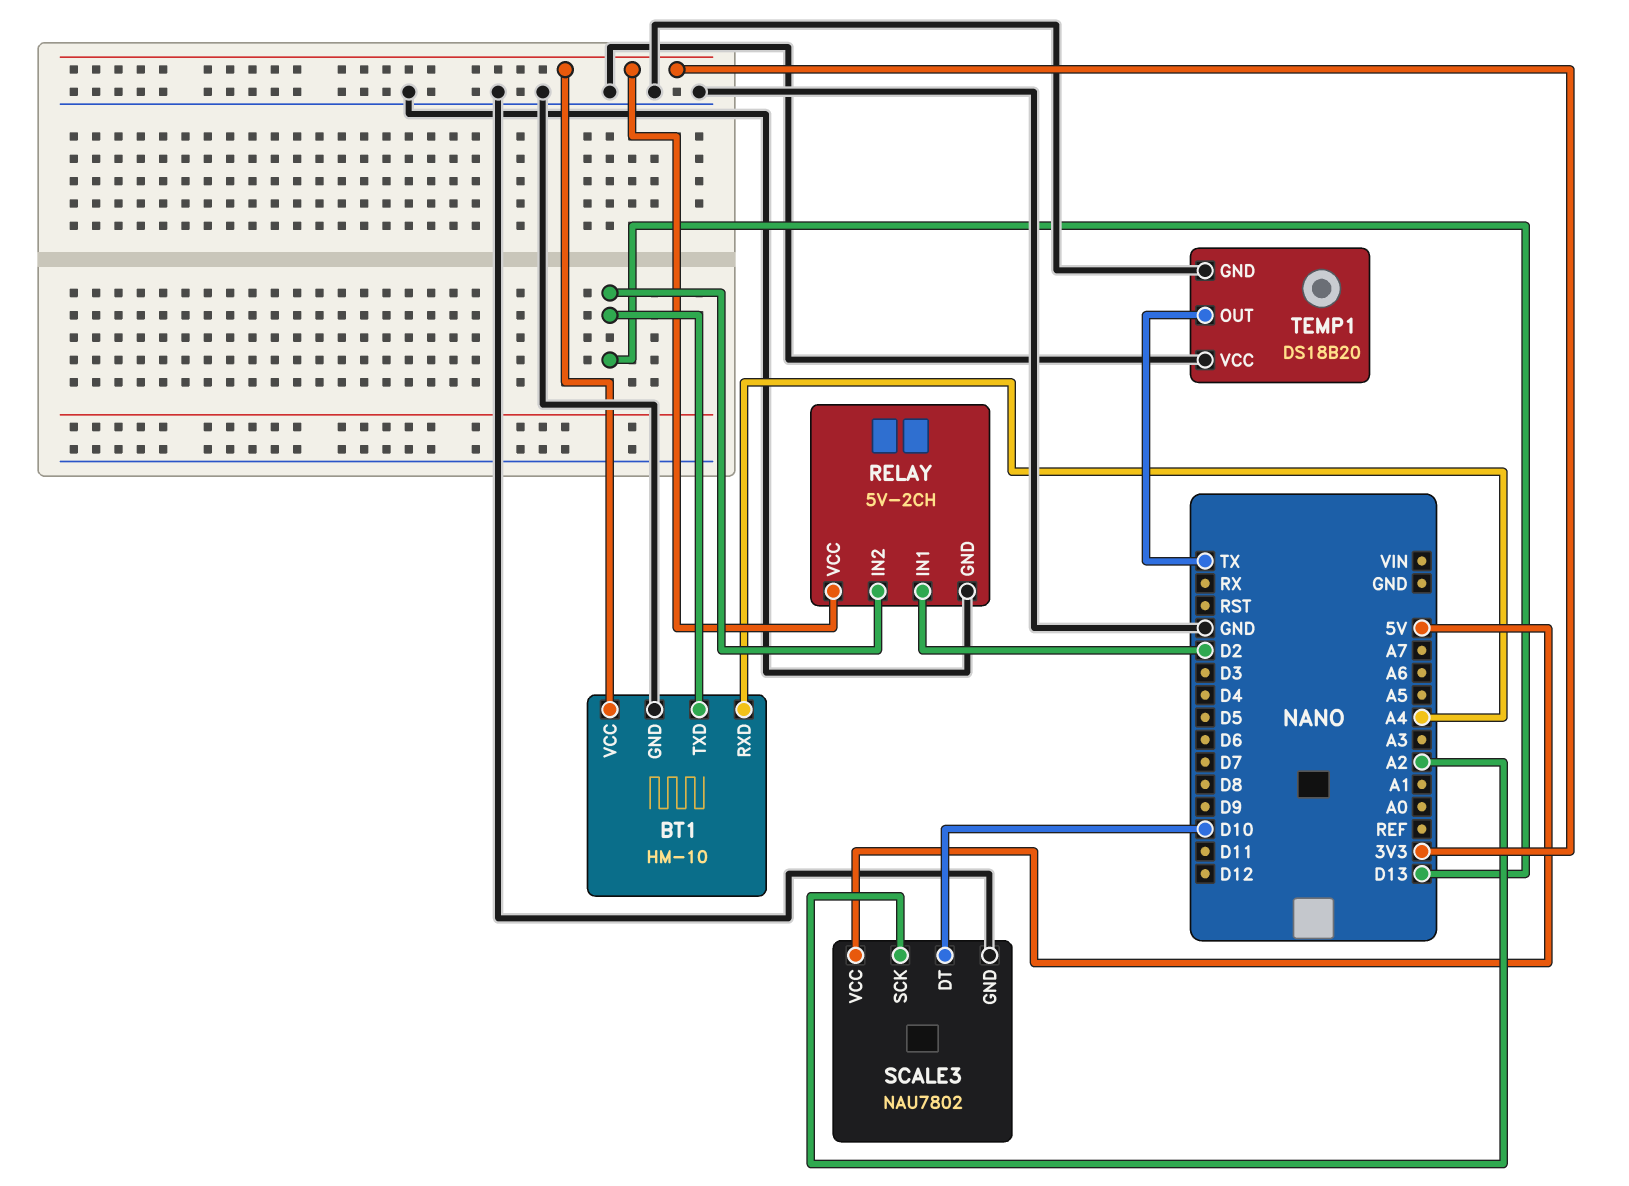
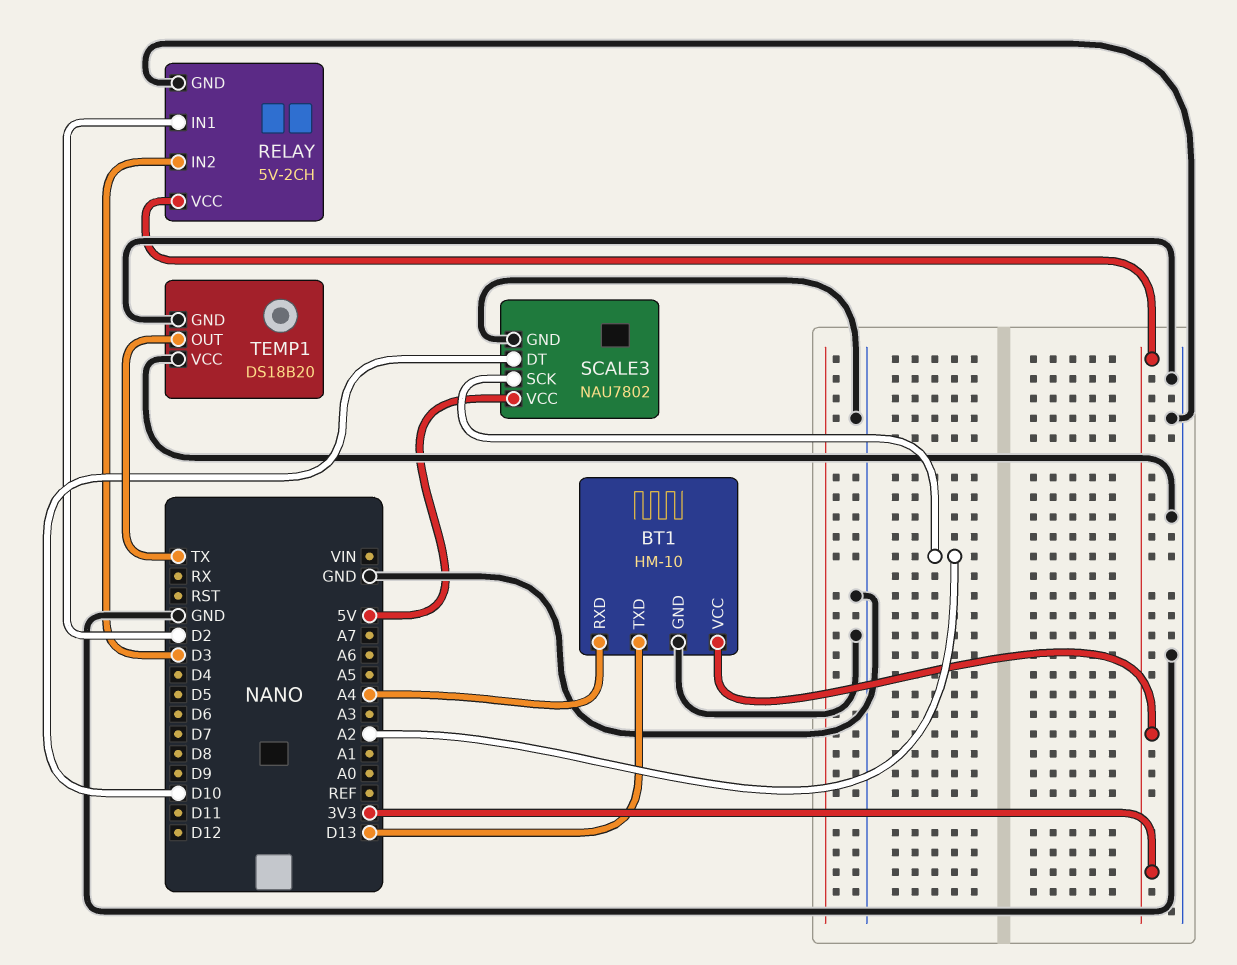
RELAY pin IN2: D13 -> D3

